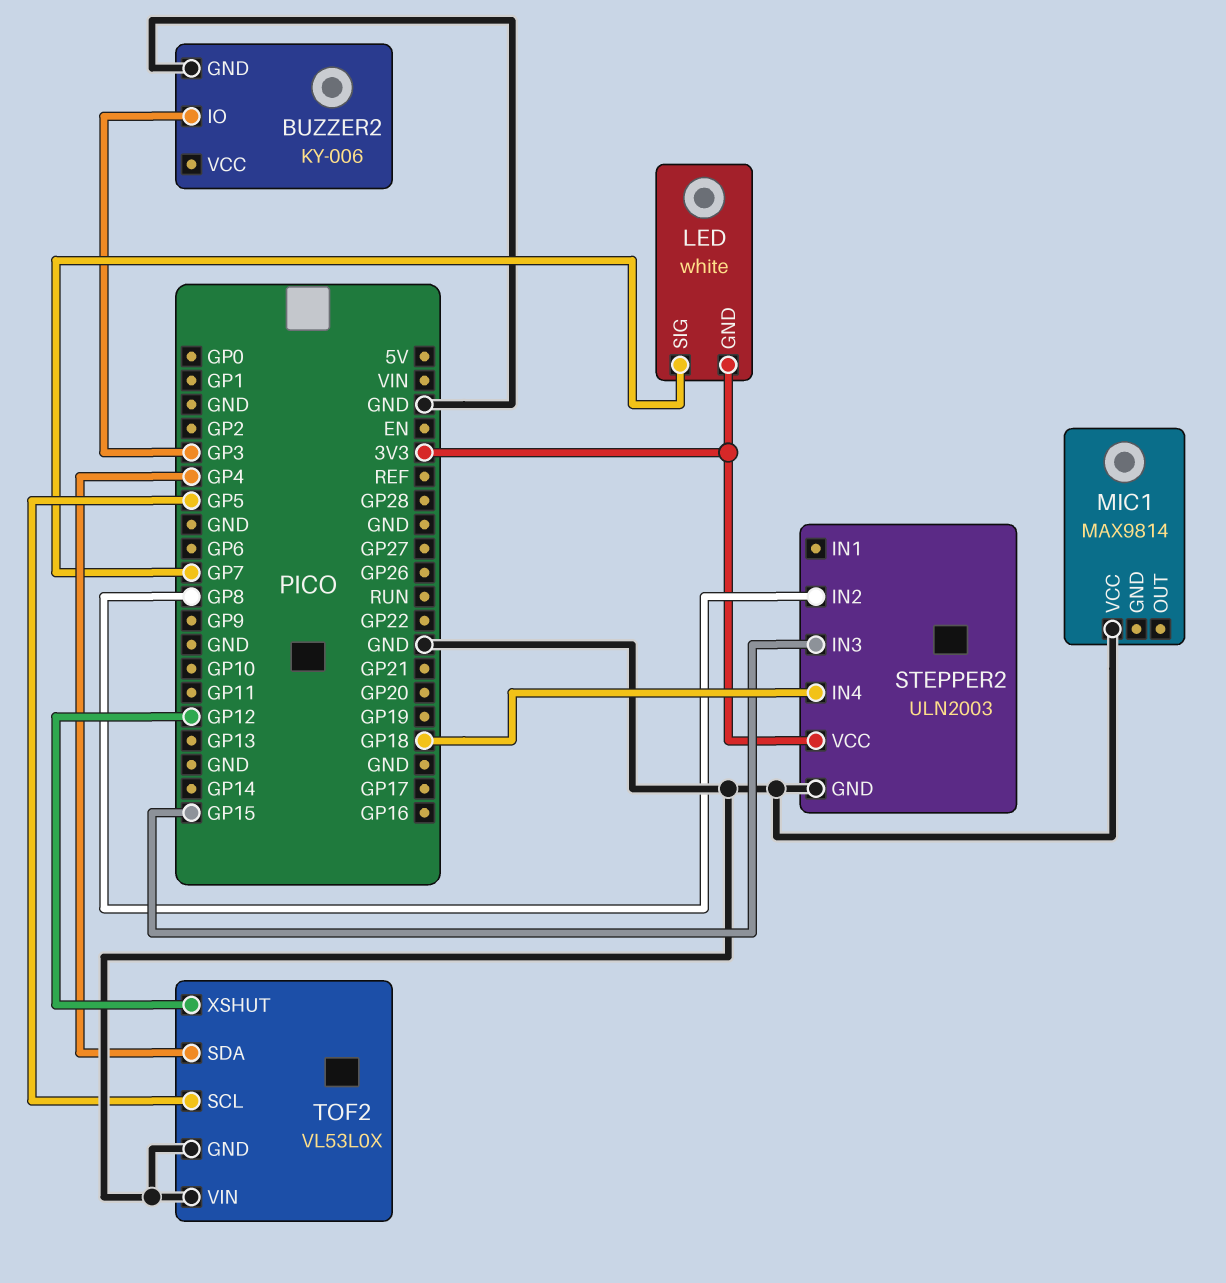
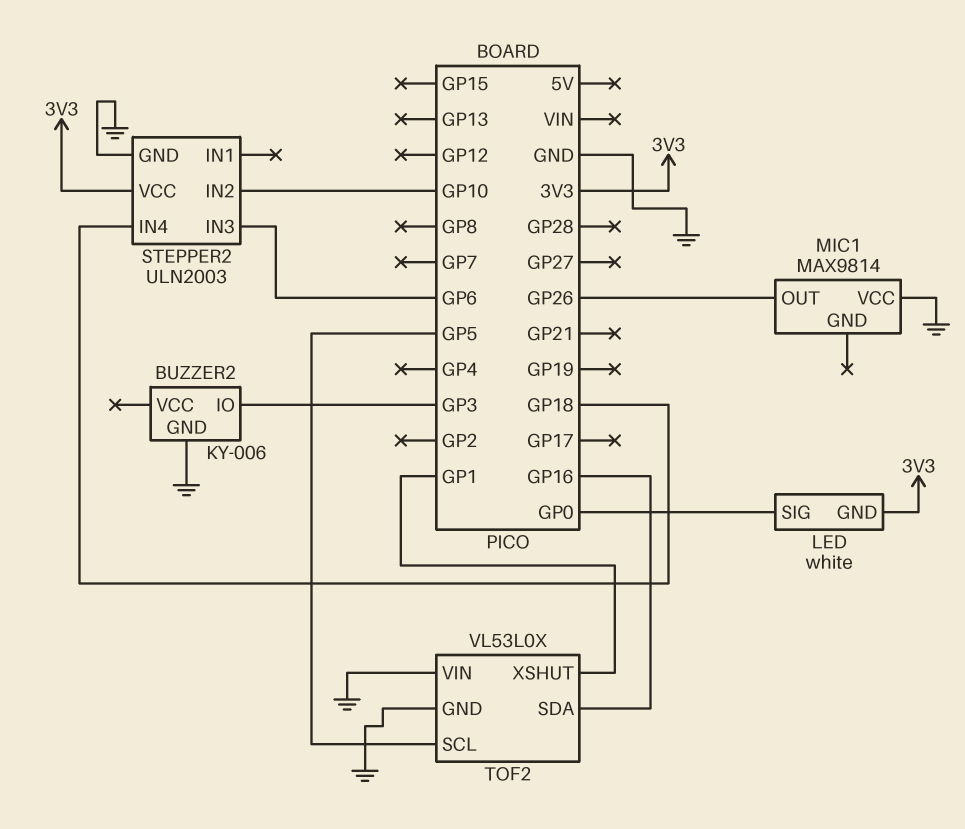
LED pin SIG: GP7 -> GP0
MIC1 pin OUT: none -> GP26
STEPPER2 pin IN2: GP8 -> GP10
STEPPER2 pin IN3: GP15 -> GP6
TOF2 pin SDA: GP4 -> GP16
TOF2 pin XSHUT: GP12 -> GP1

